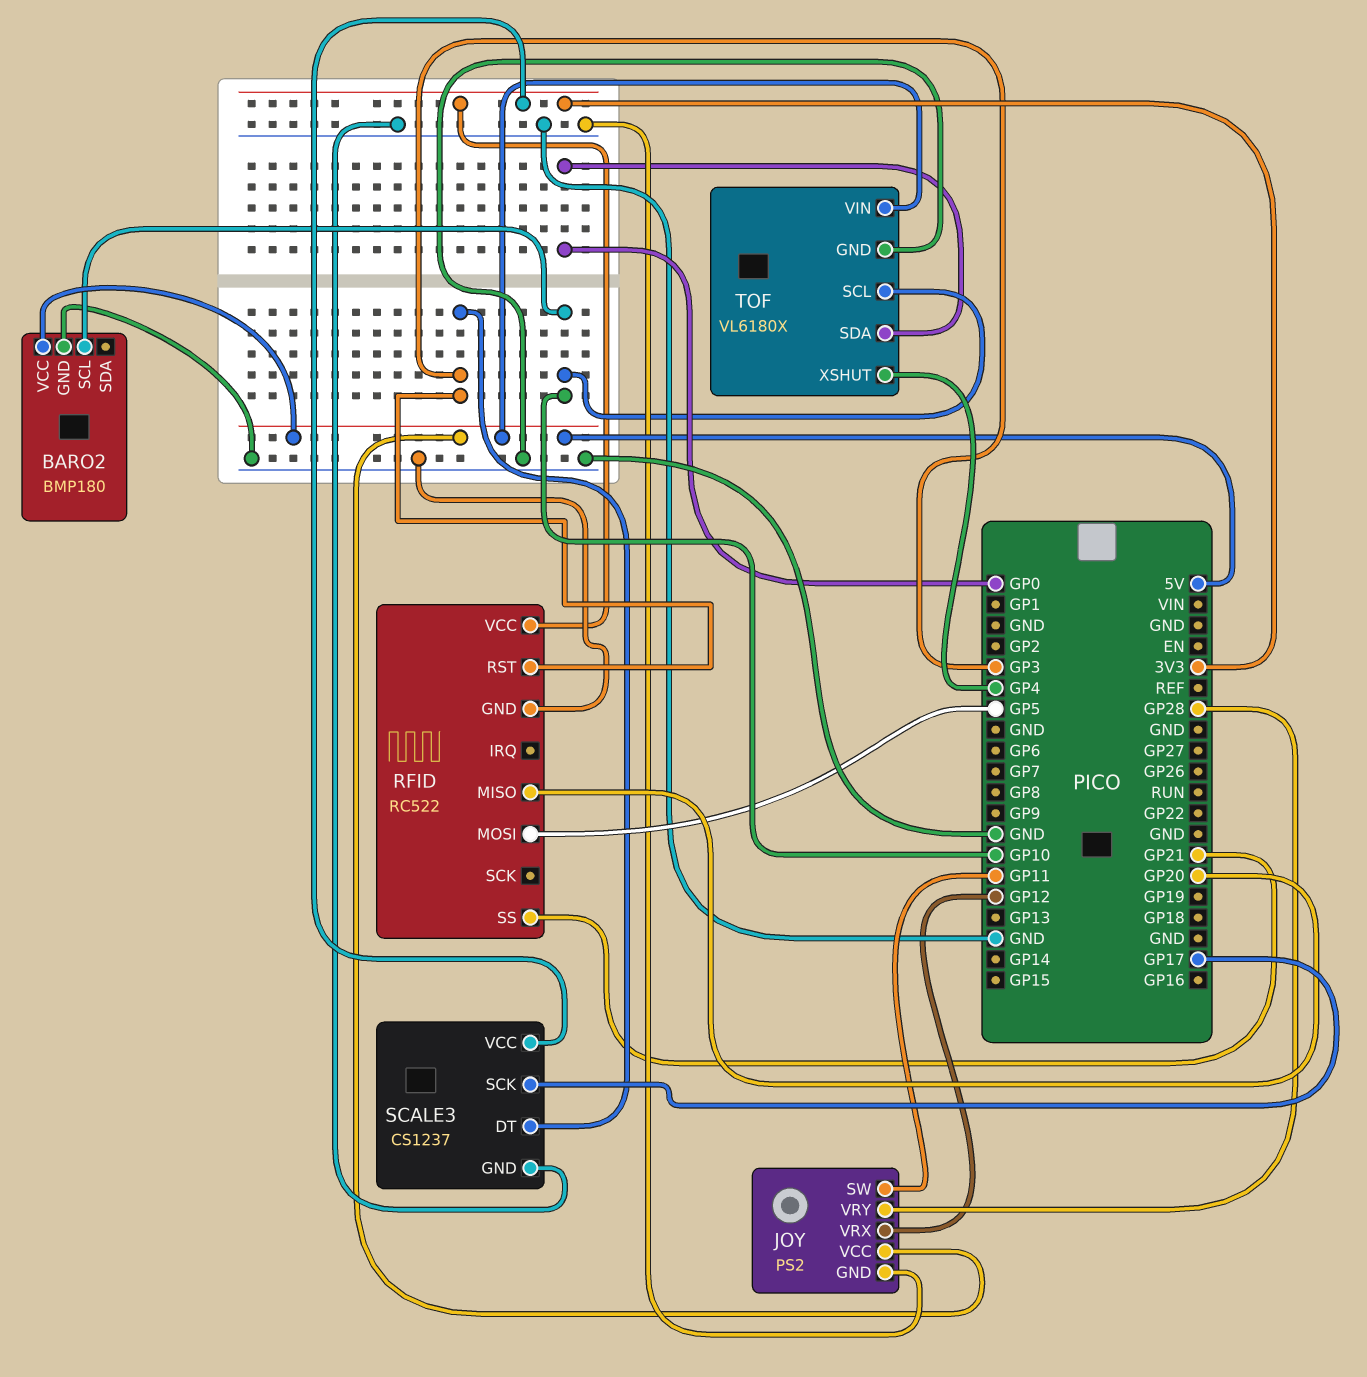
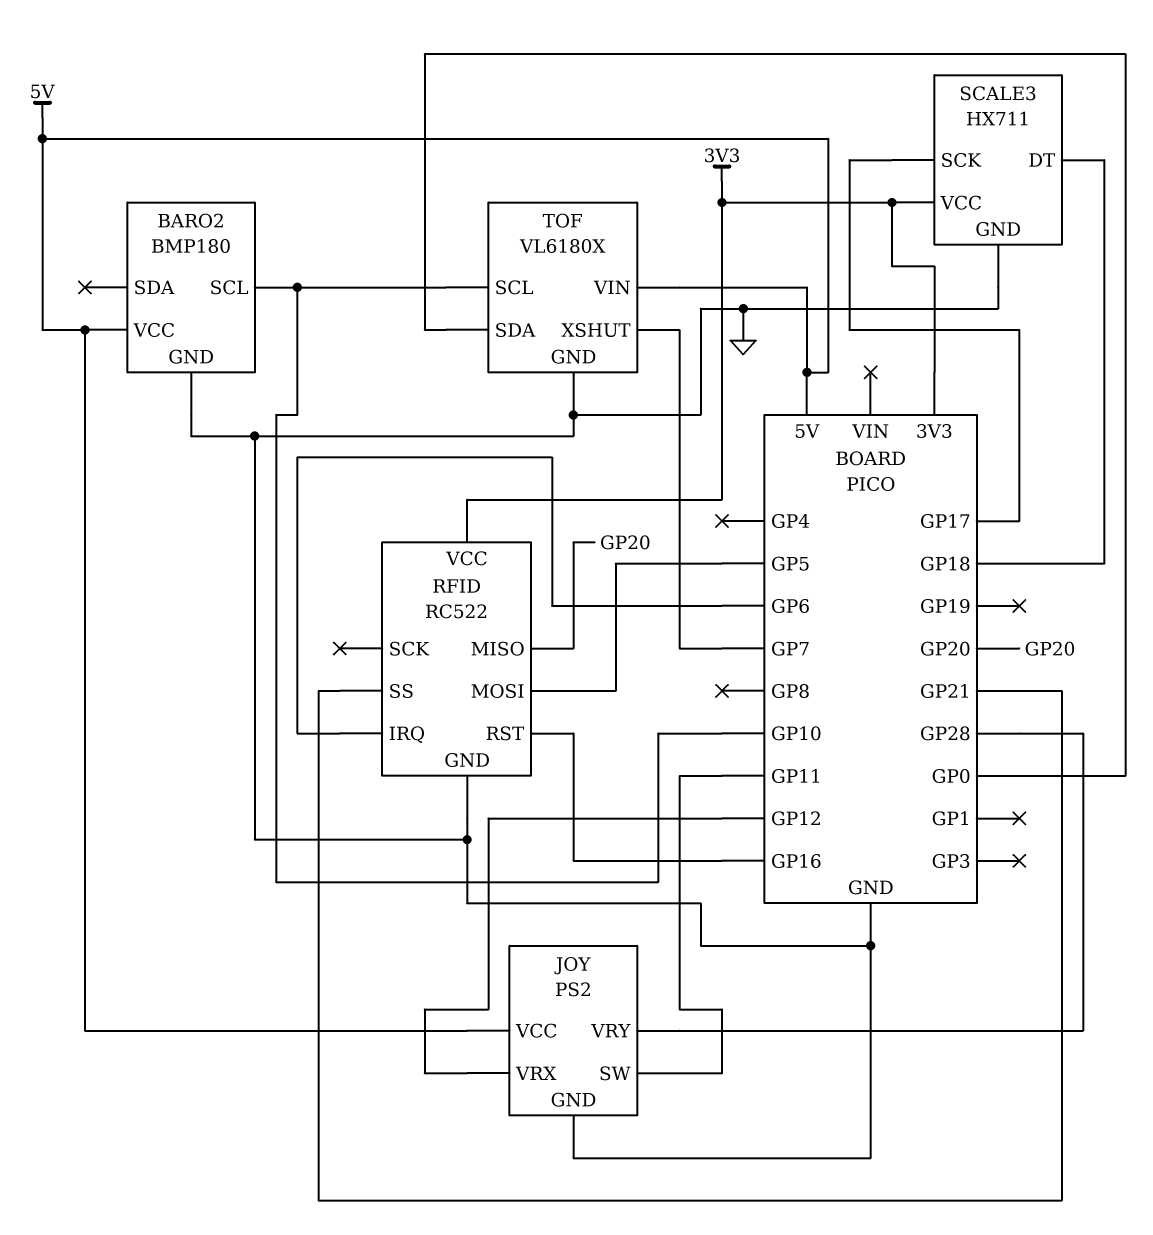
RFID pin IRQ: none -> GP6
RFID pin RST: GP3 -> GP16
SCALE3: CS1237 -> HX711
SCALE3 pin DT: GP3 -> GP18
TOF pin XSHUT: GP4 -> GP7

